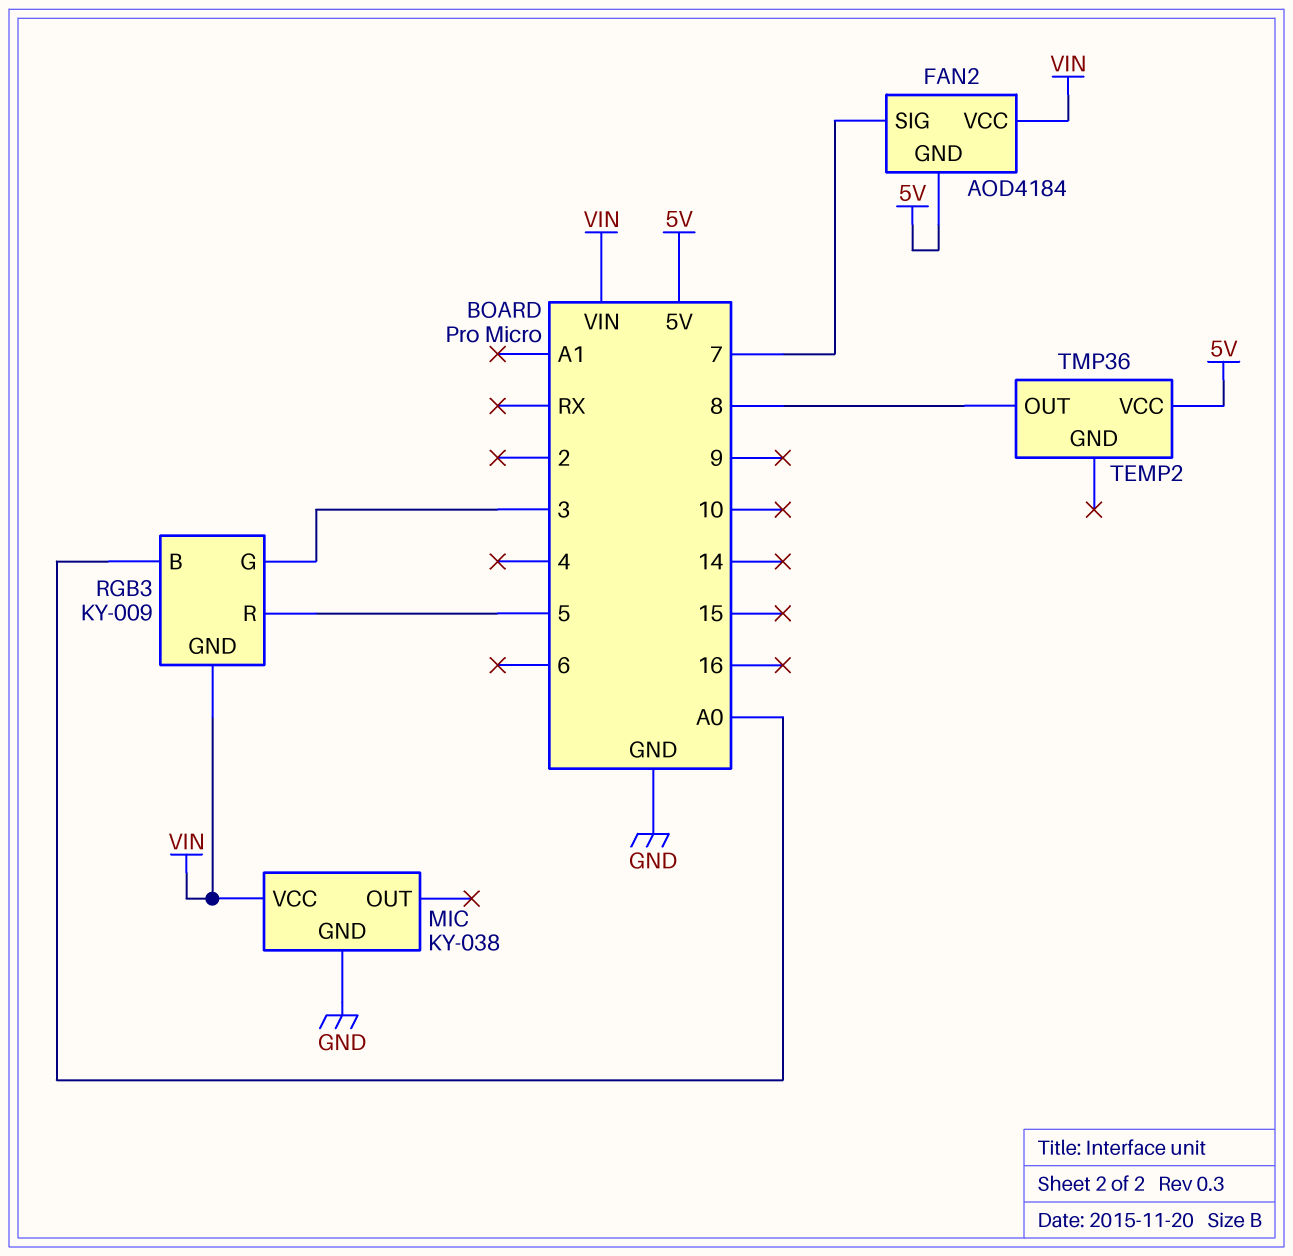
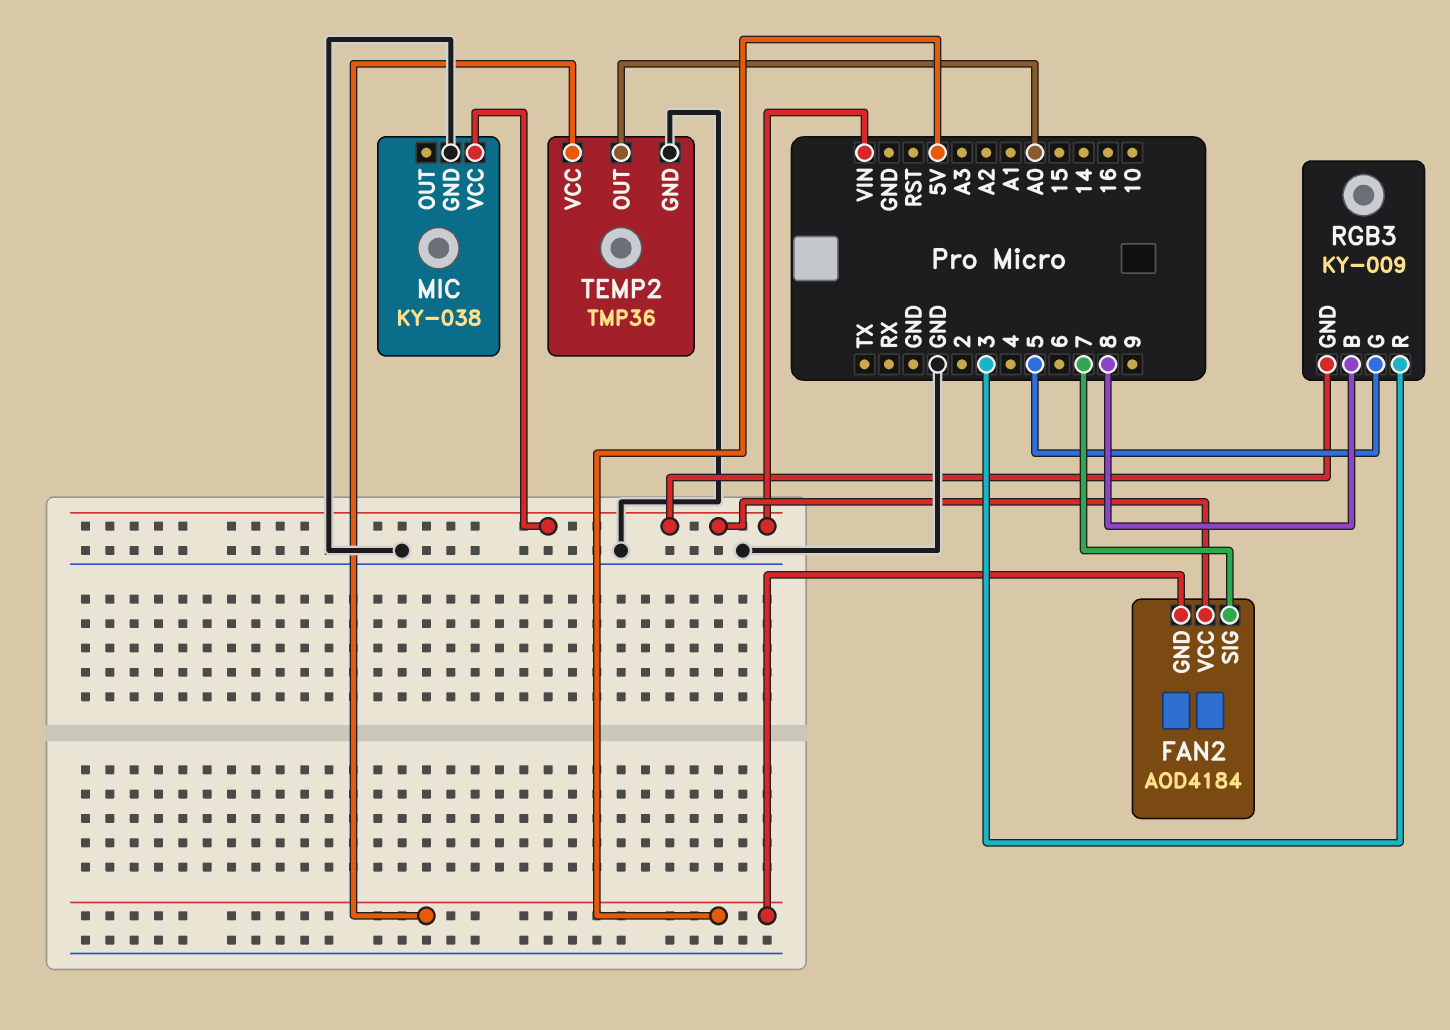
RGB3 pin B: A0 -> 8
RGB3 pin G: 3 -> 5
RGB3 pin R: 5 -> 3
TEMP2 pin GND: none -> GND
TEMP2 pin OUT: 8 -> A0

